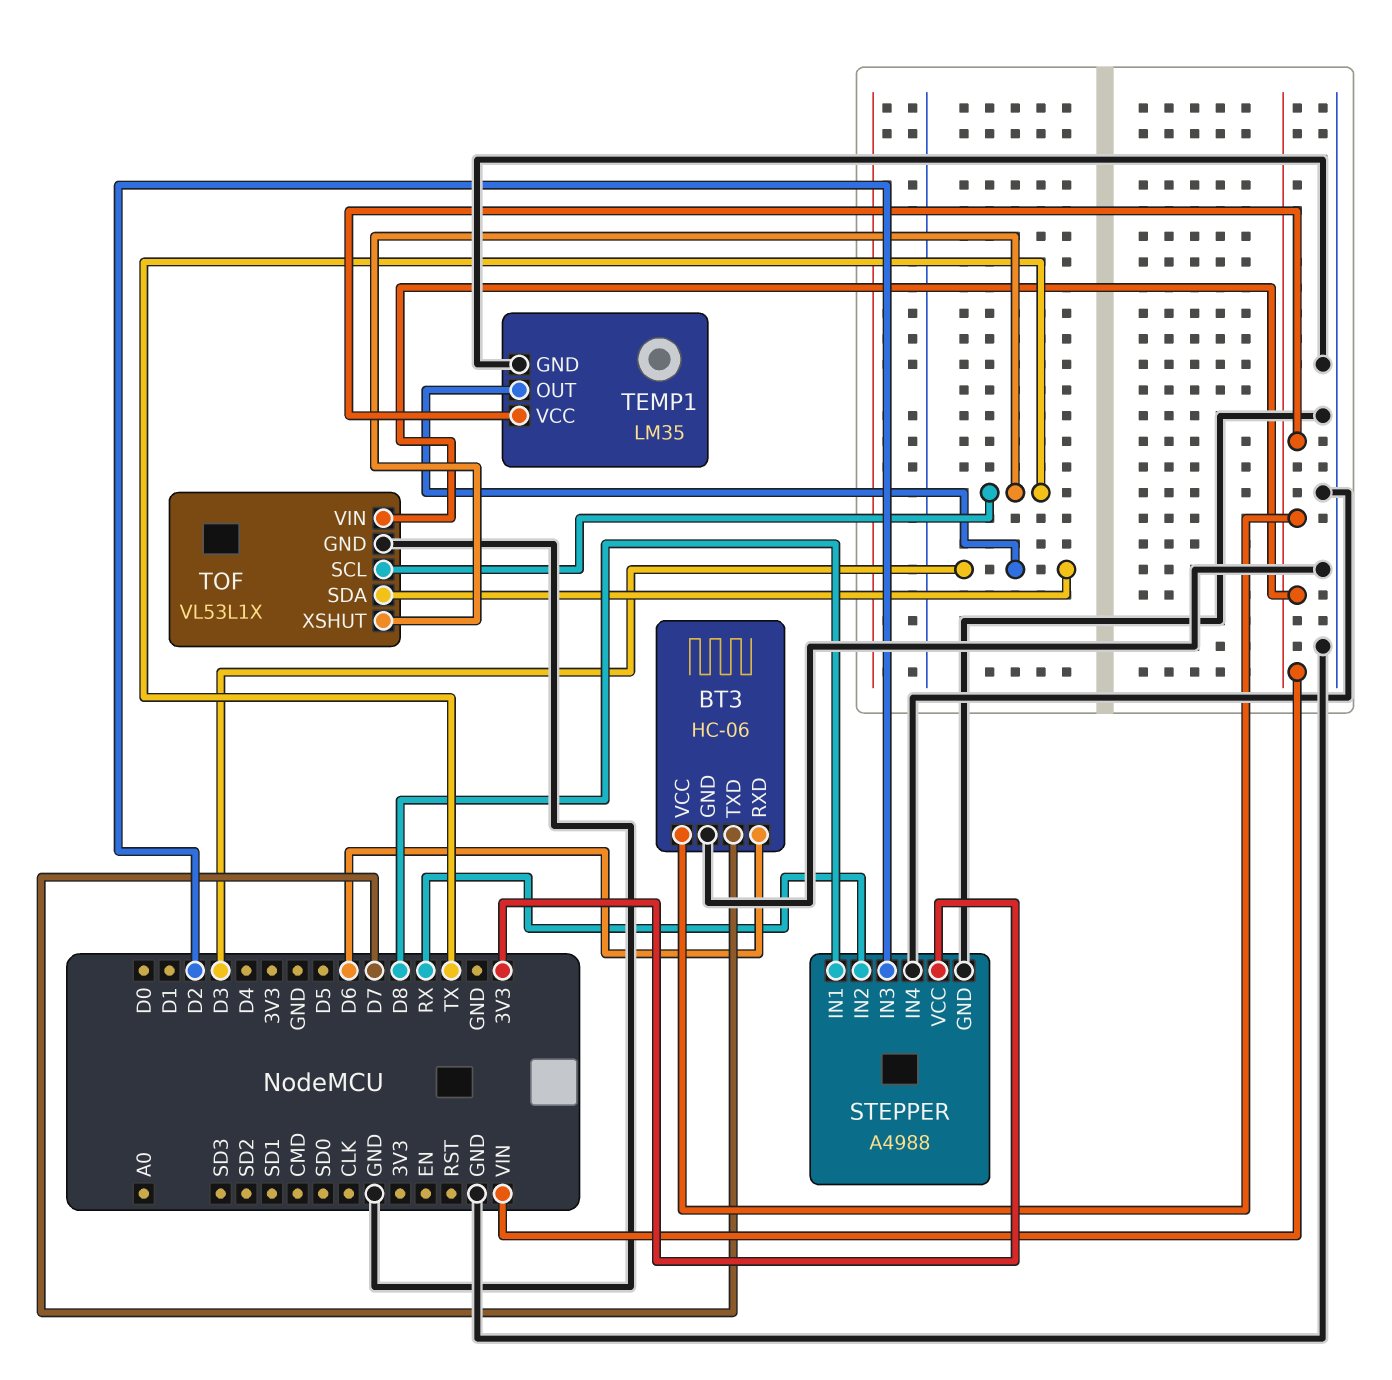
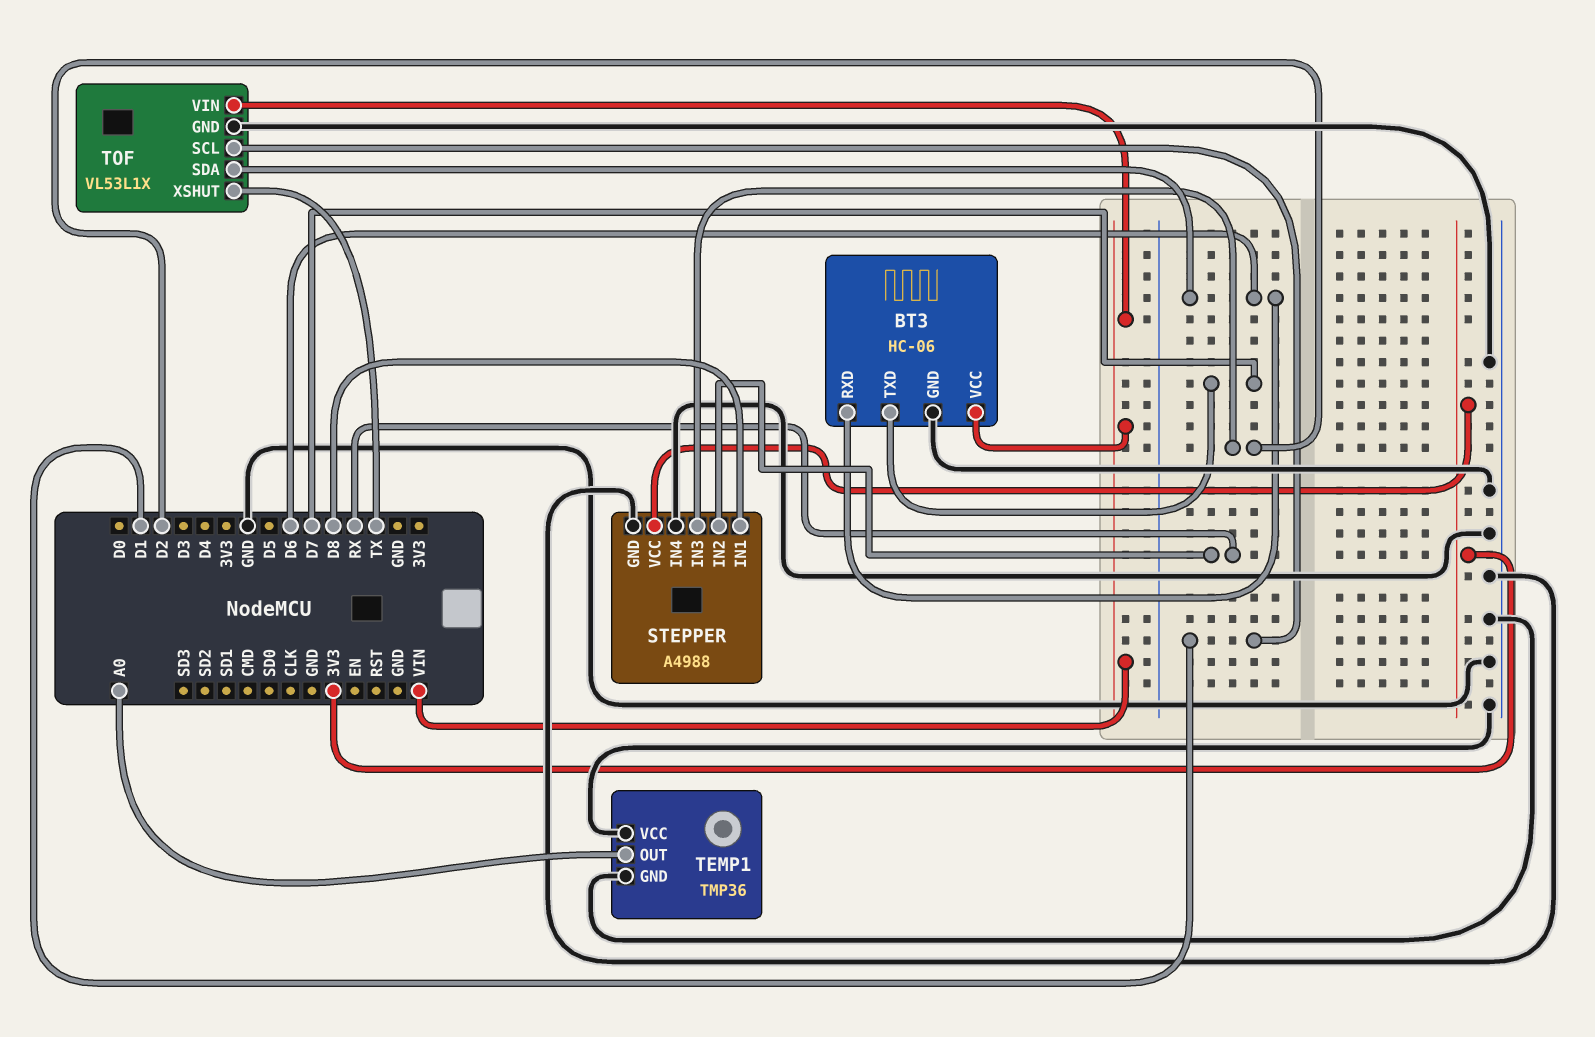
TEMP1: LM35 -> TMP36
TEMP1 pin OUT: D3 -> A0
TEMP1 pin VCC: VIN -> GND
TOF pin SCL: TX -> D1
TOF pin SDA: D3 -> D6

